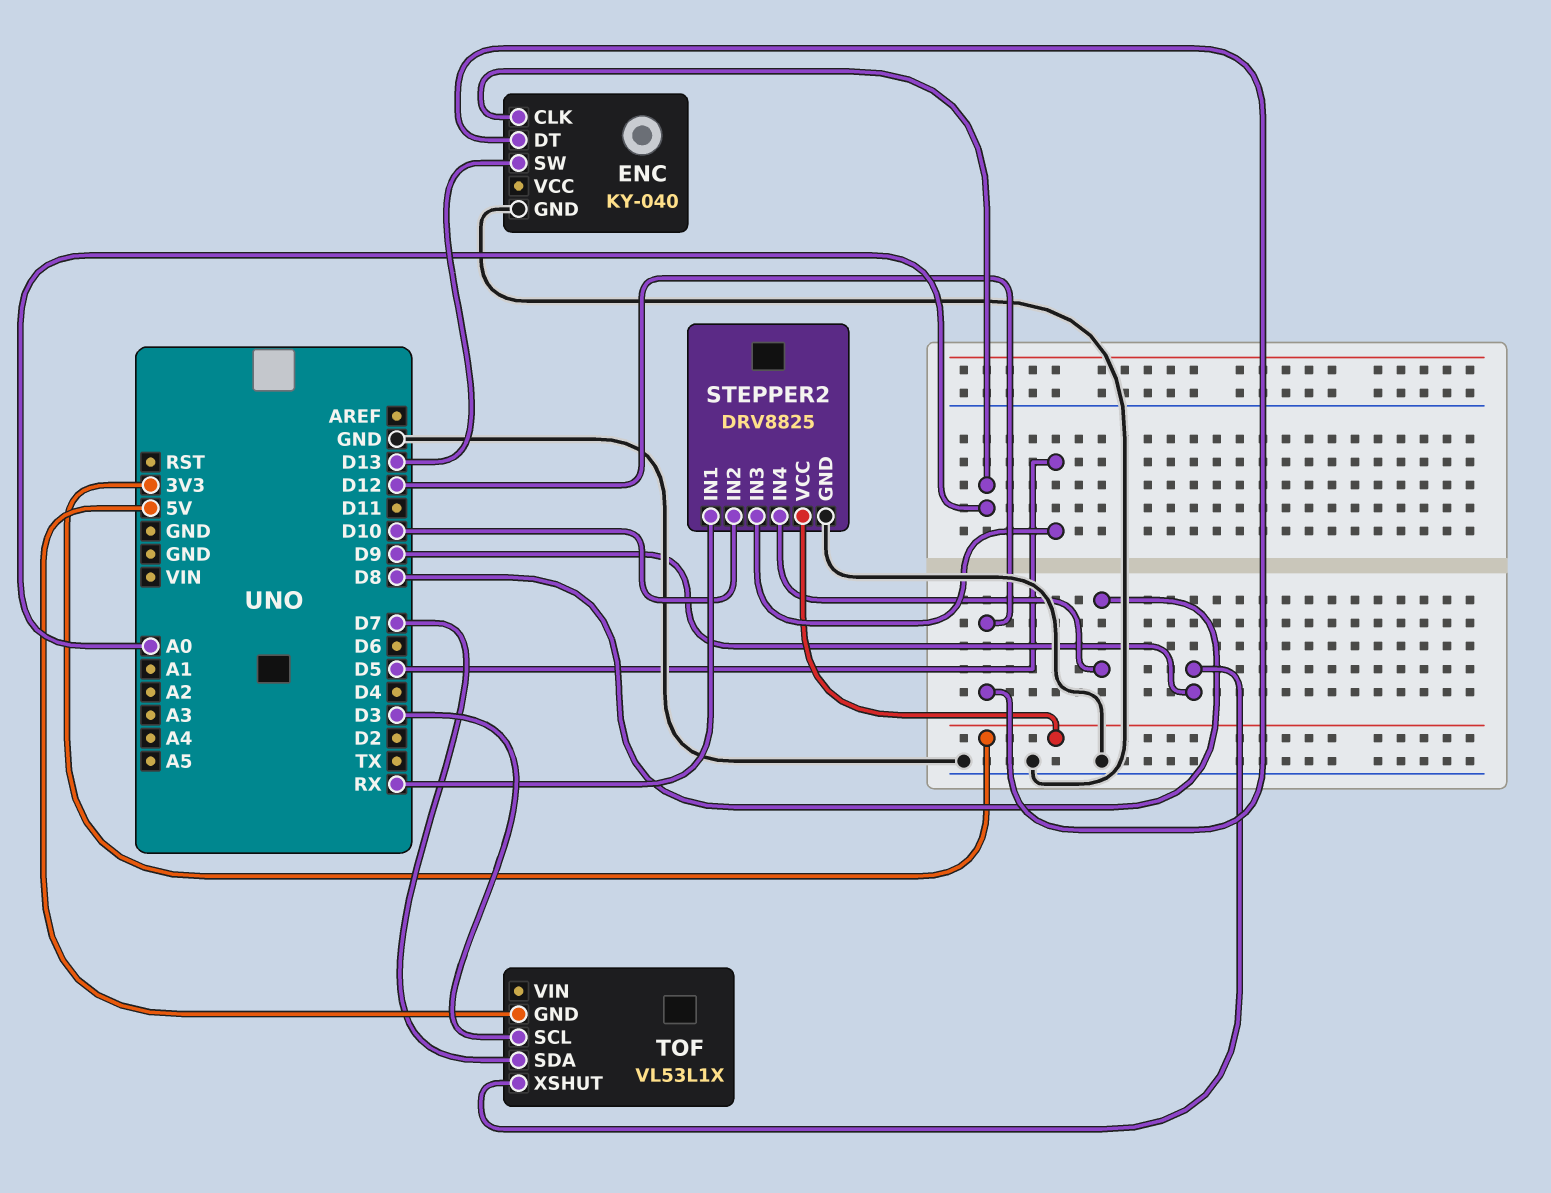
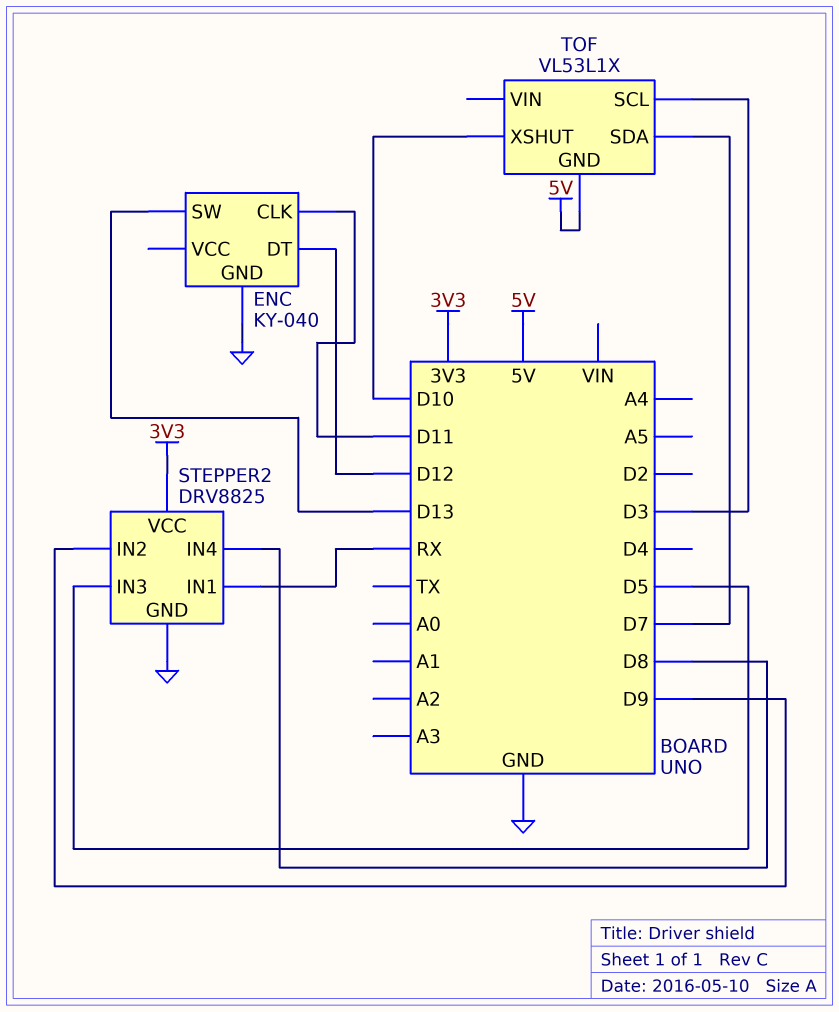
ENC pin CLK: A0 -> D11
STEPPER2 pin IN2: D10 -> D9
TOF pin XSHUT: D9 -> D10

